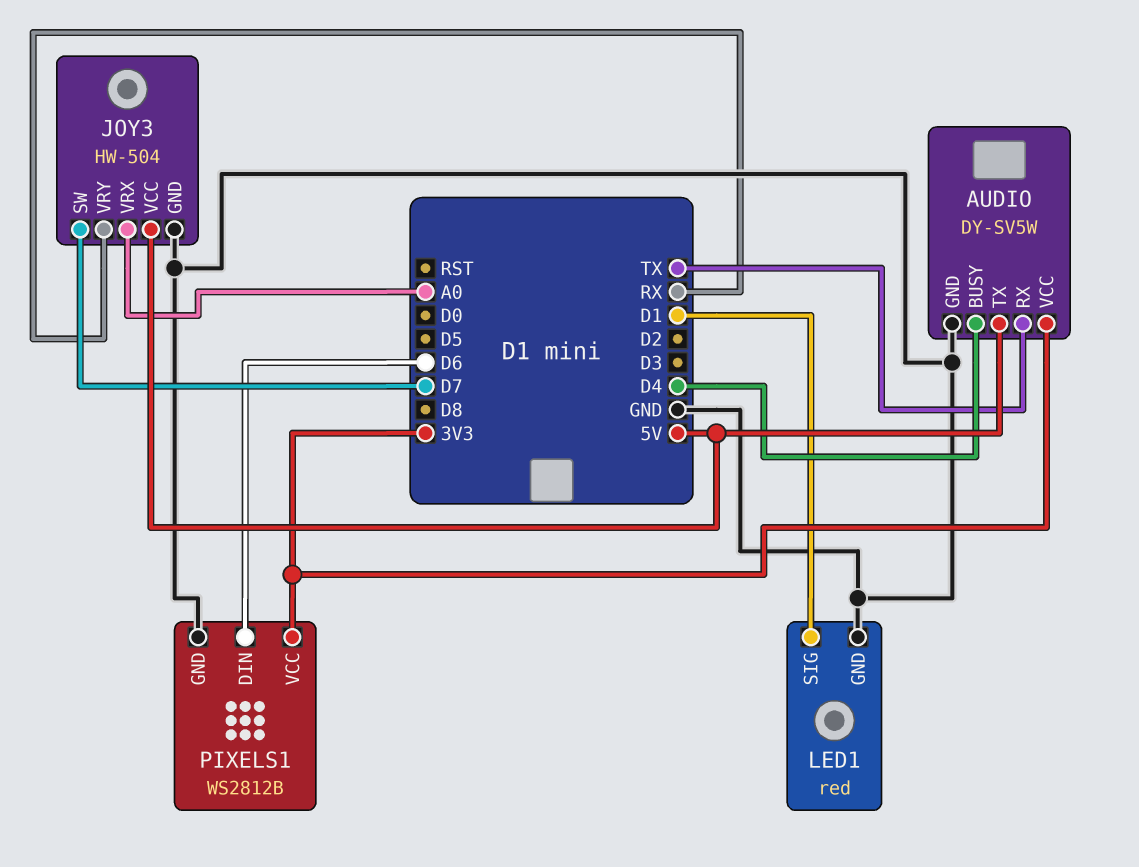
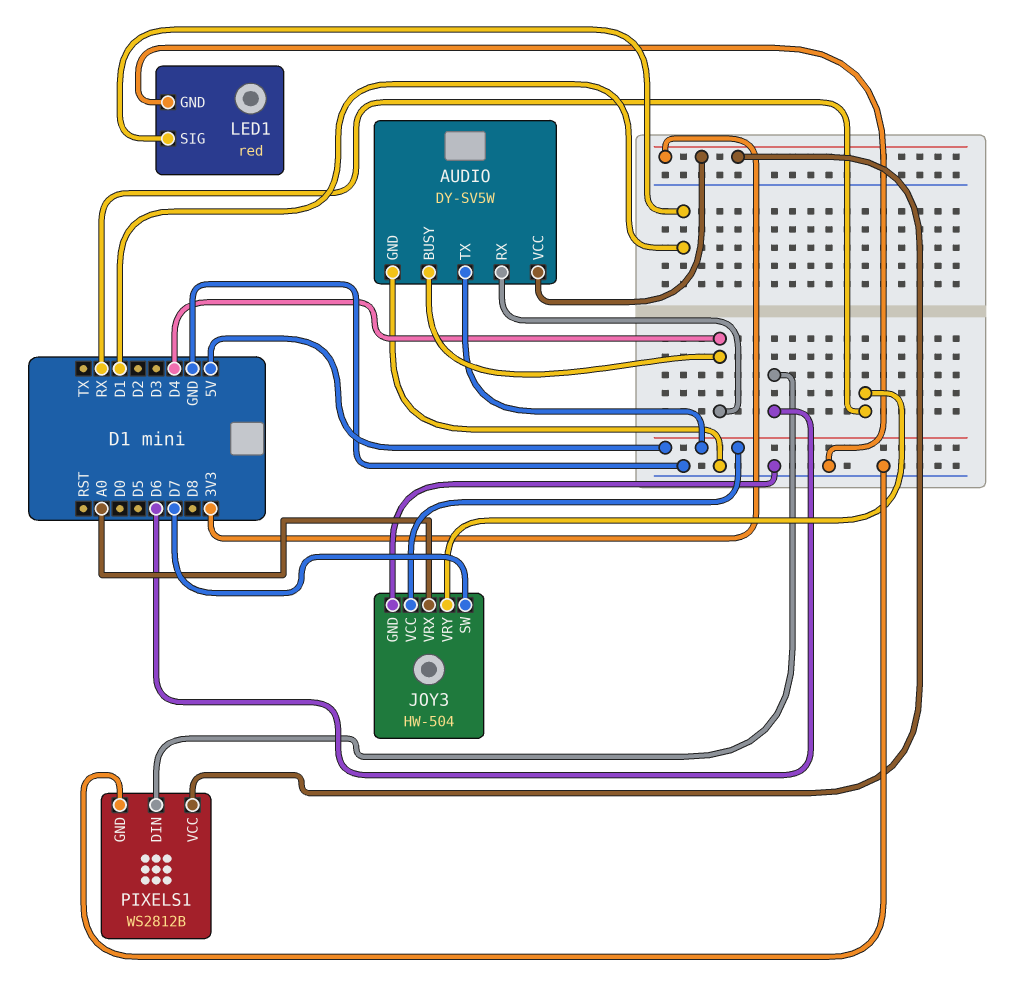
AUDIO pin RX: TX -> D4

